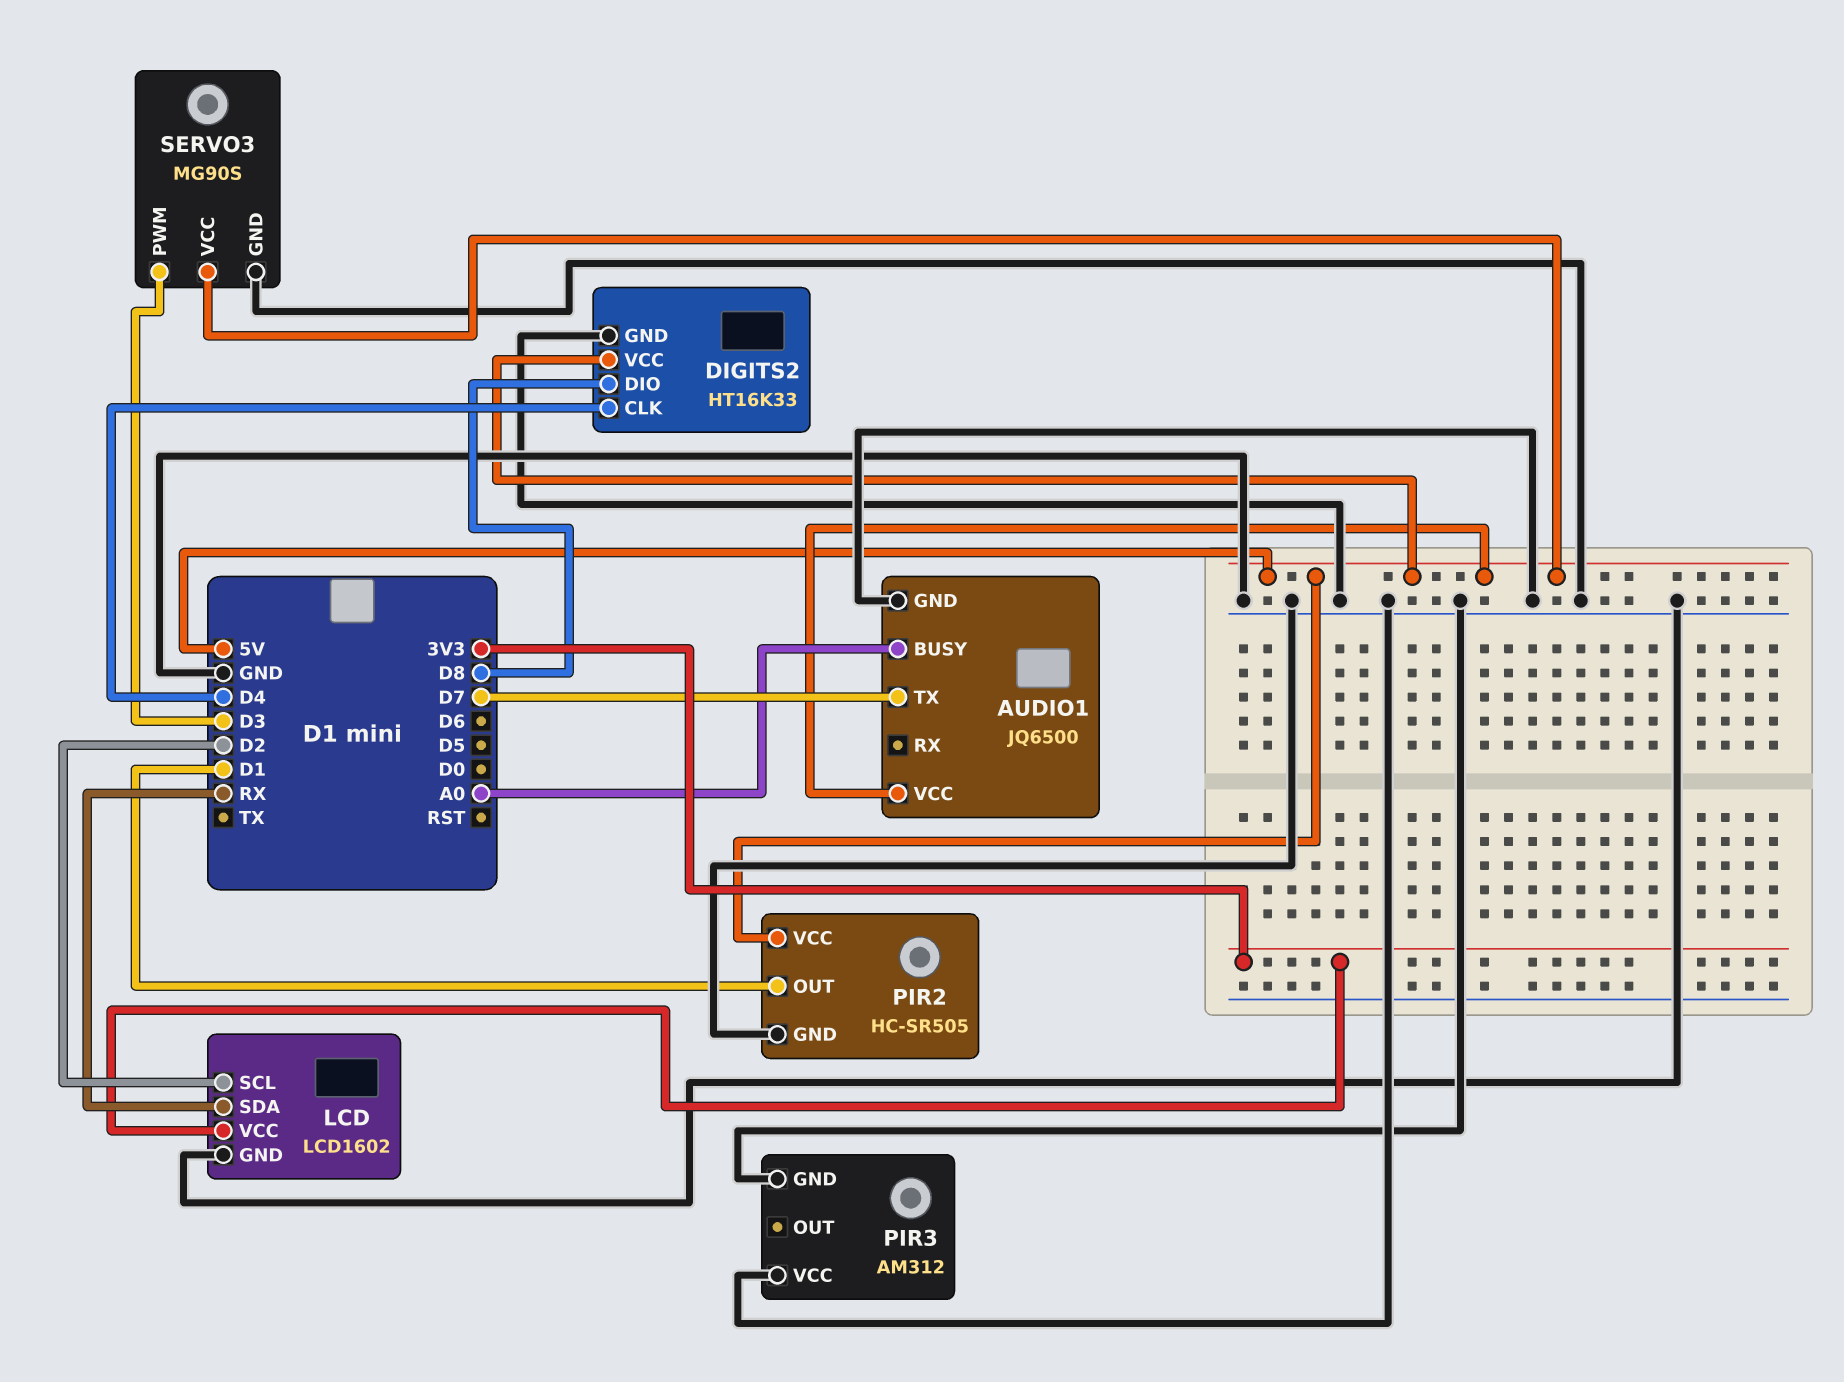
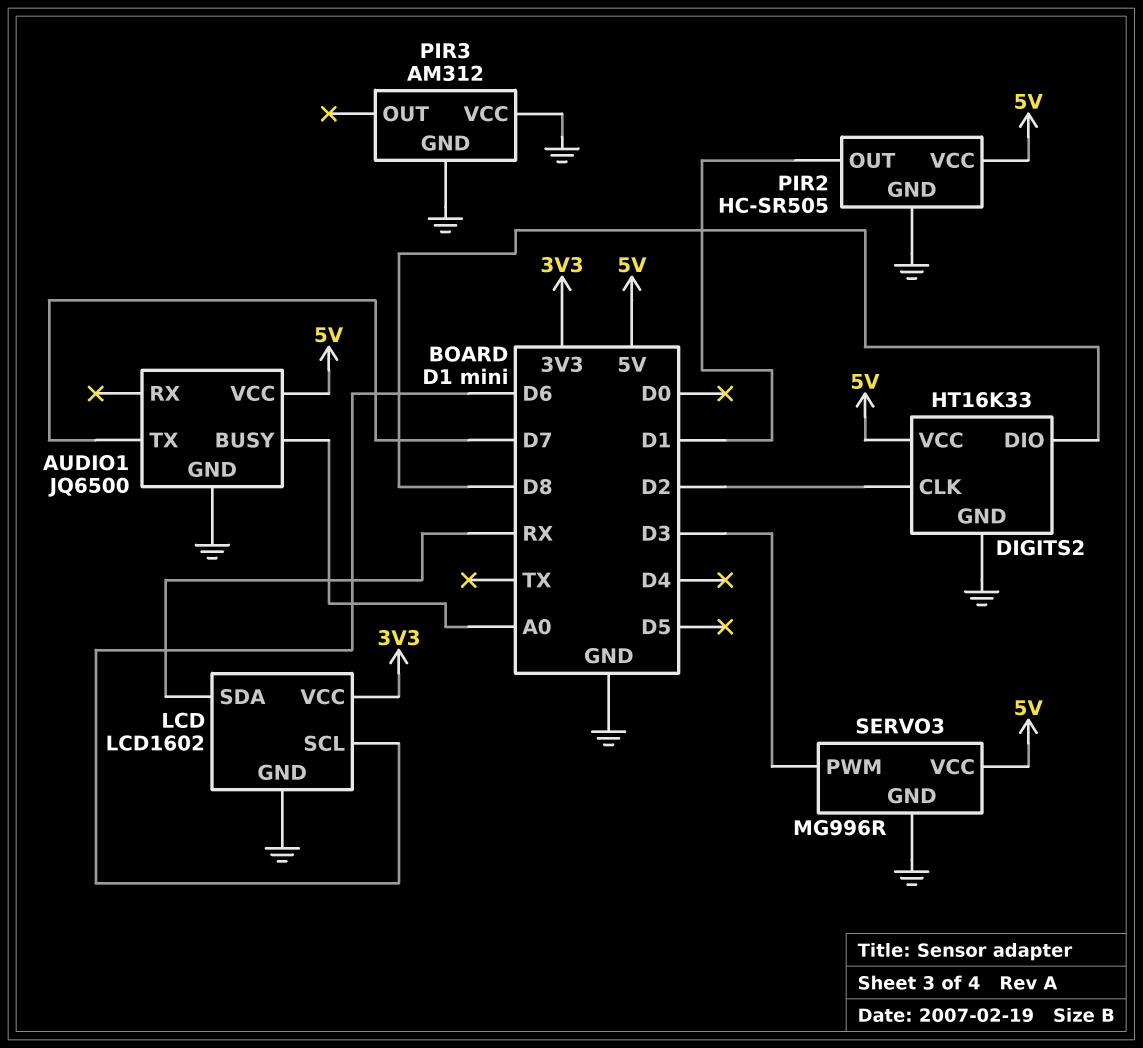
DIGITS2 pin CLK: D4 -> D2
LCD pin SCL: D2 -> D6
SERVO3: MG90S -> MG996R

